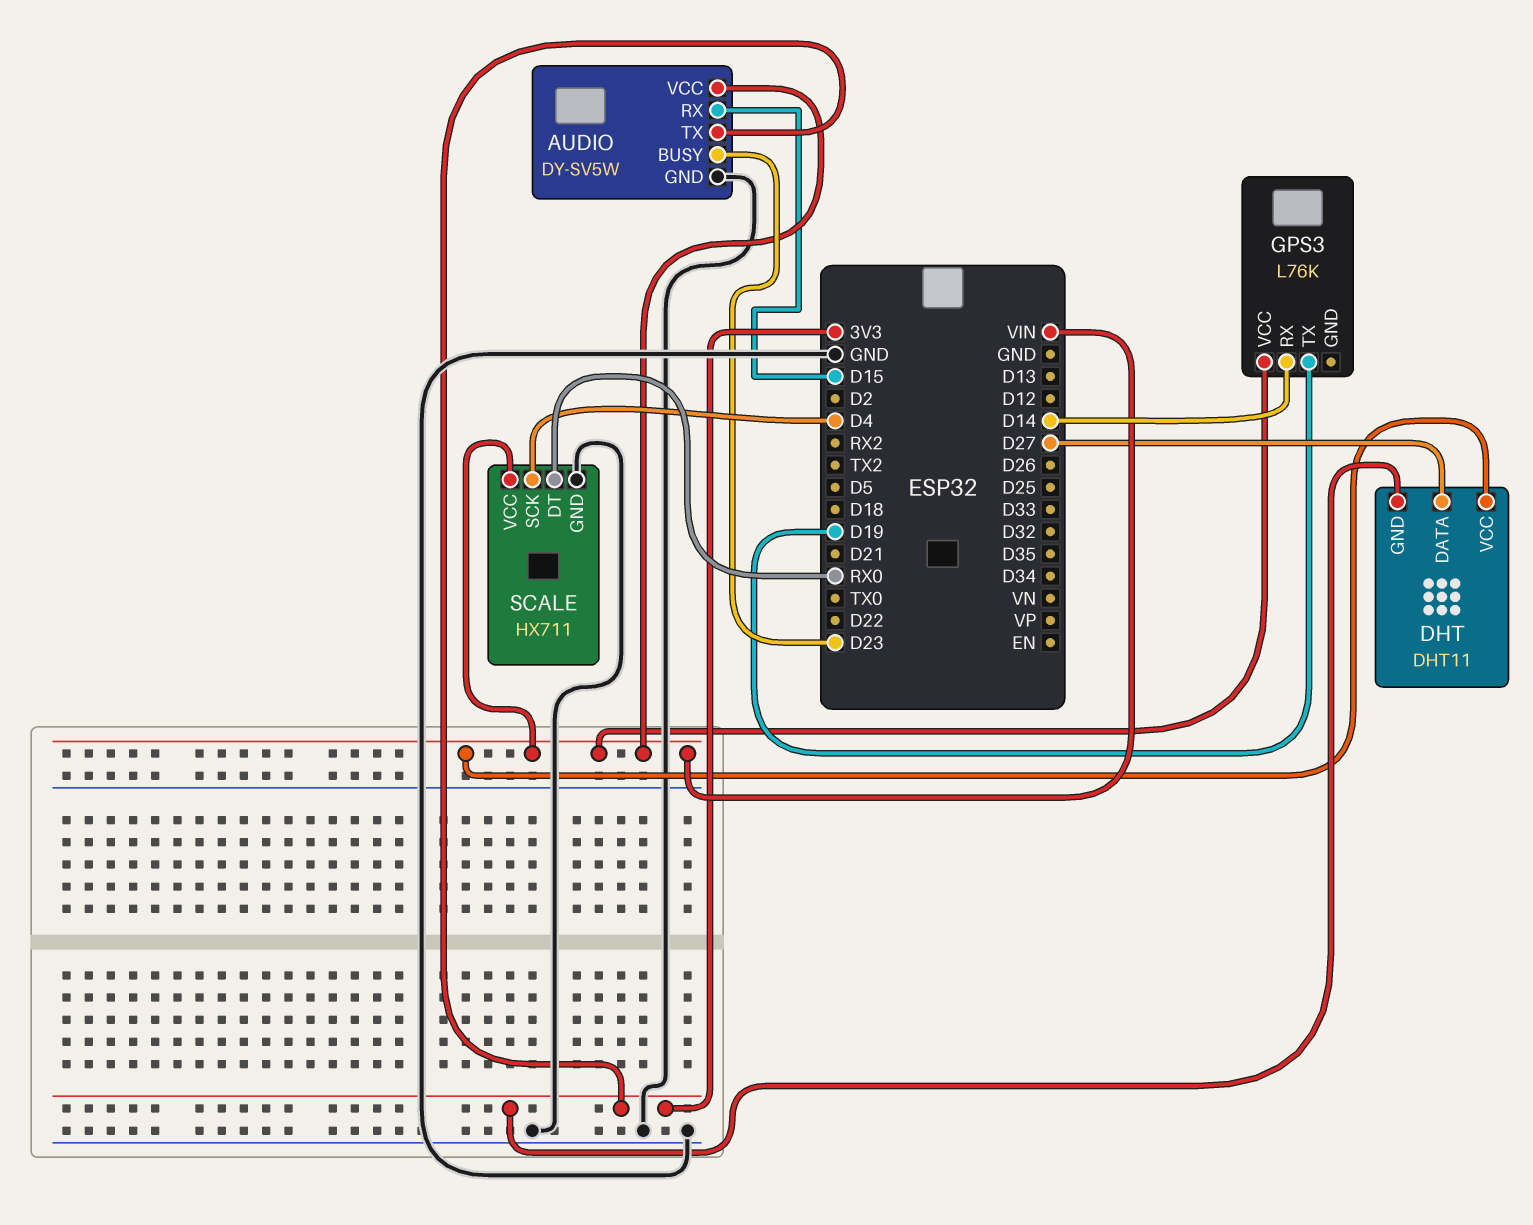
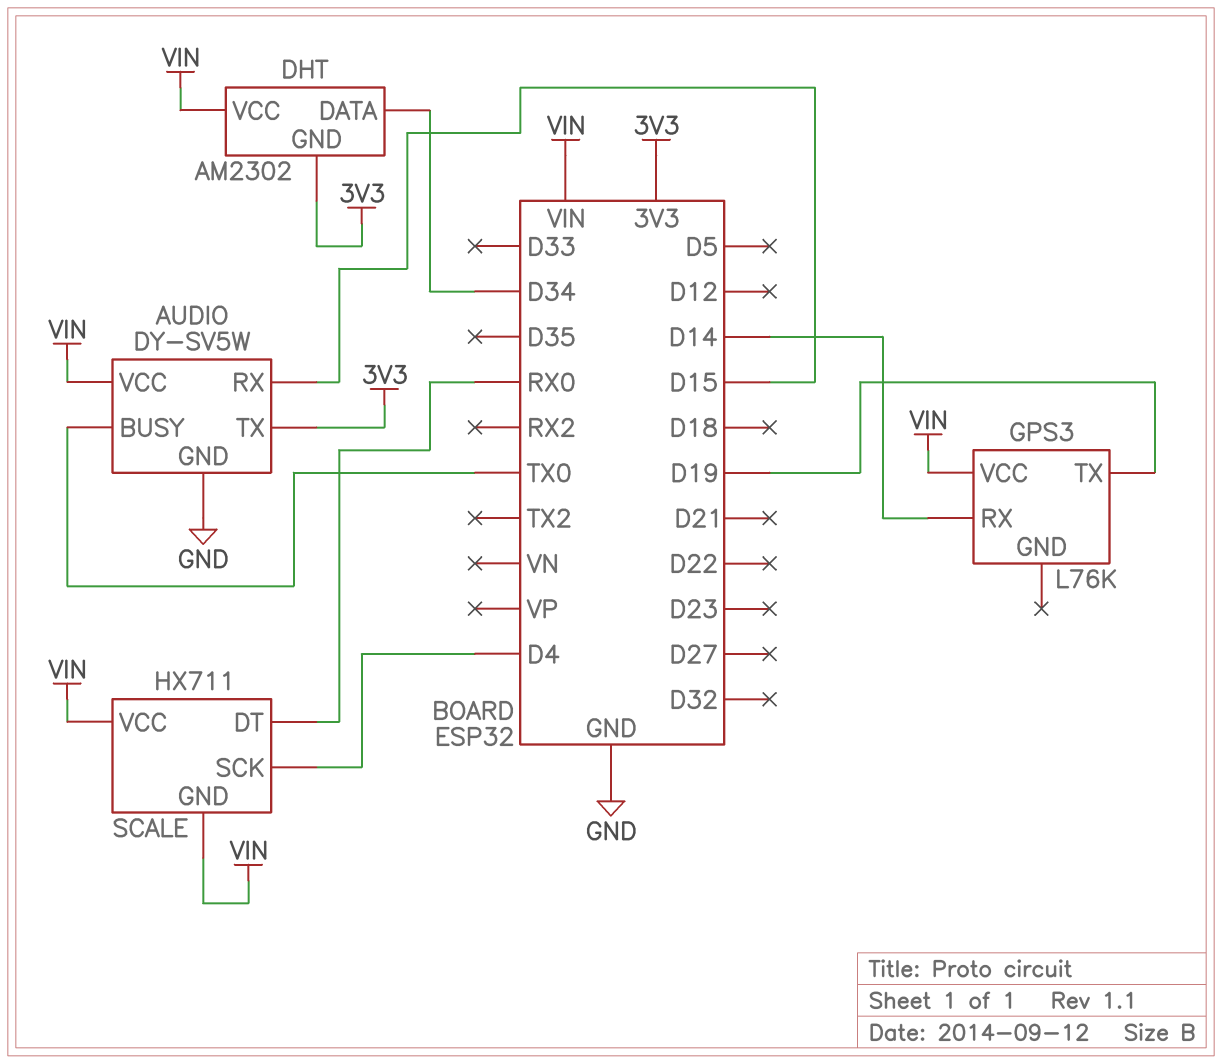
AUDIO pin BUSY: D23 -> TX0
DHT: DHT11 -> AM2302
DHT pin DATA: D27 -> D34
SCALE pin GND: GND -> VIN

